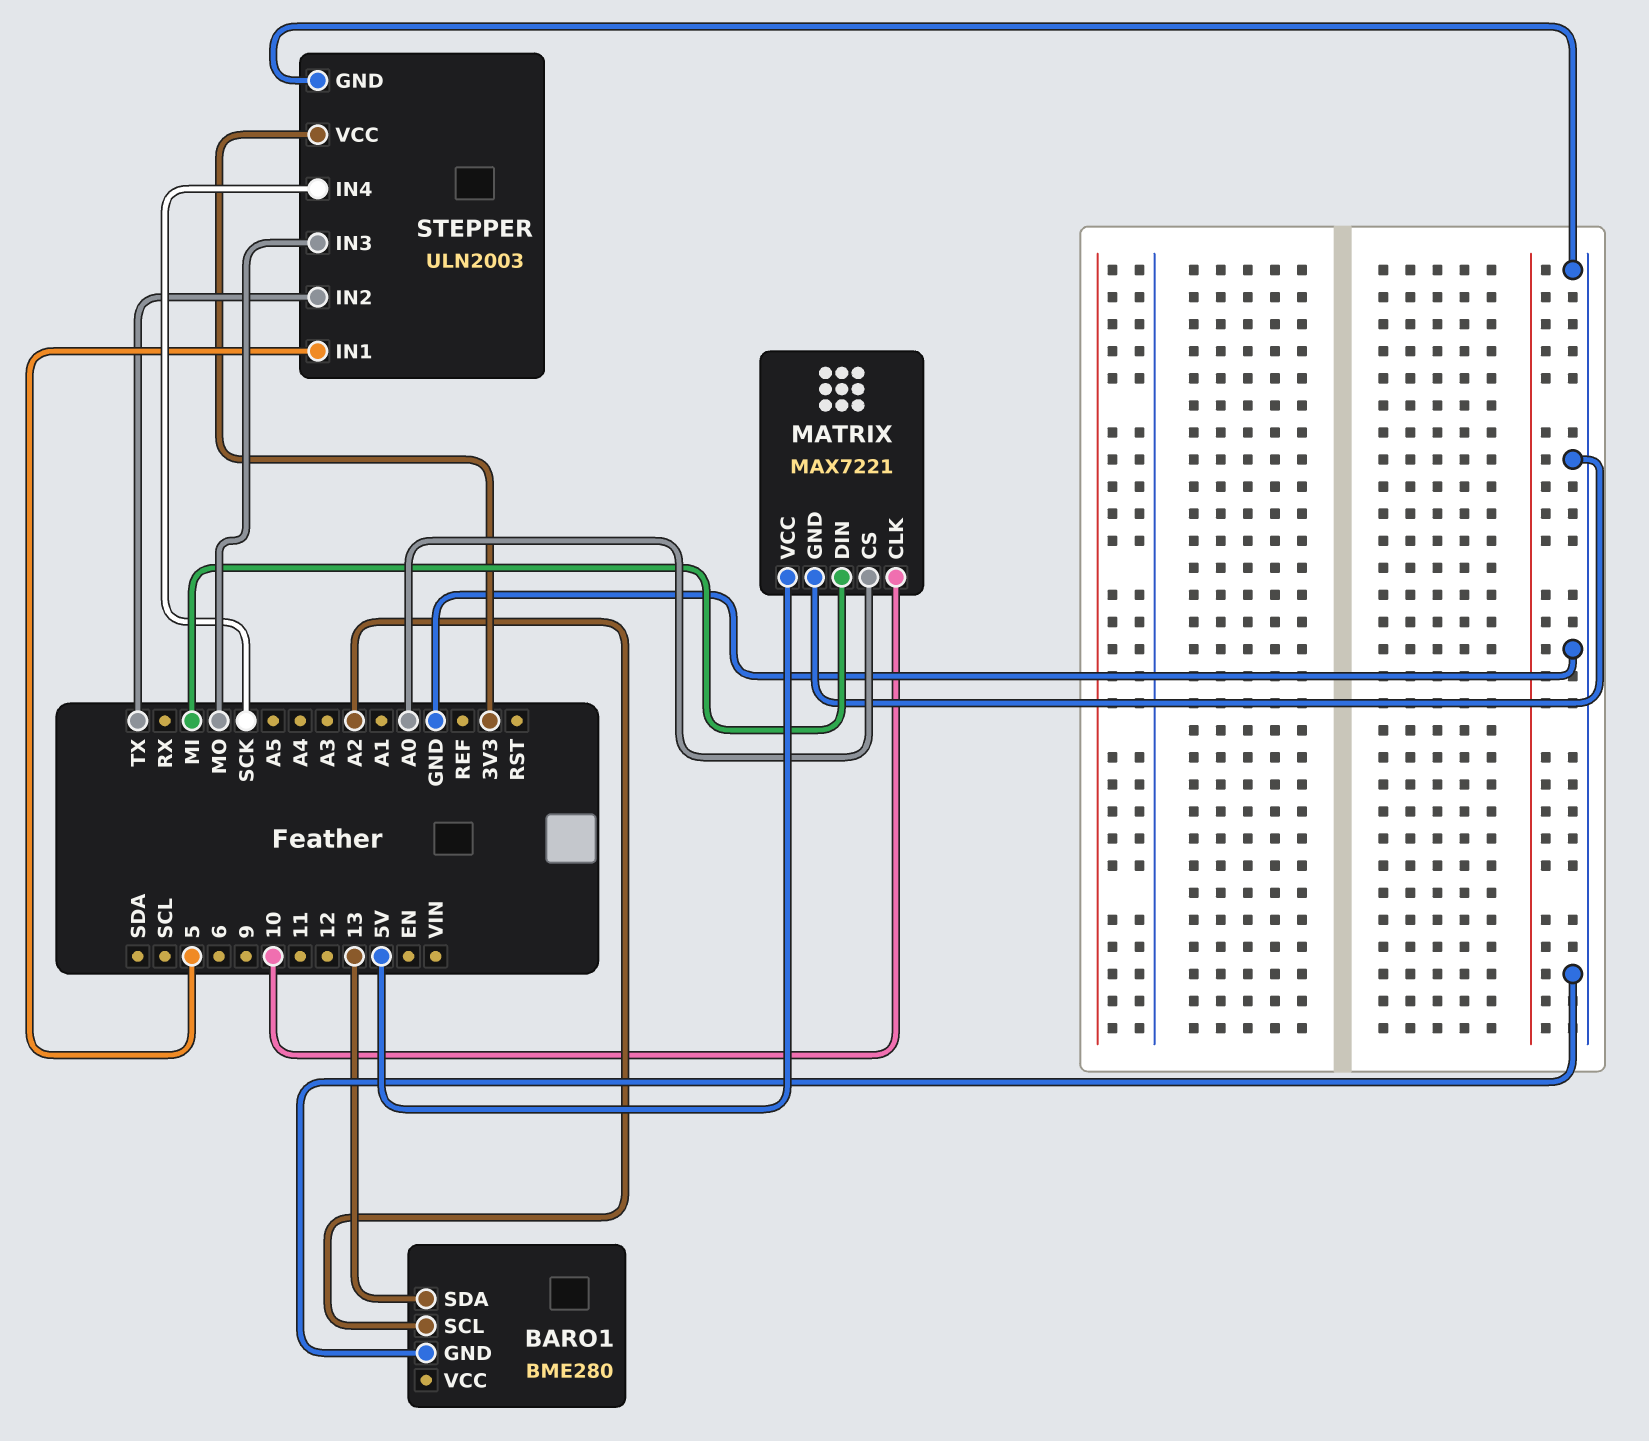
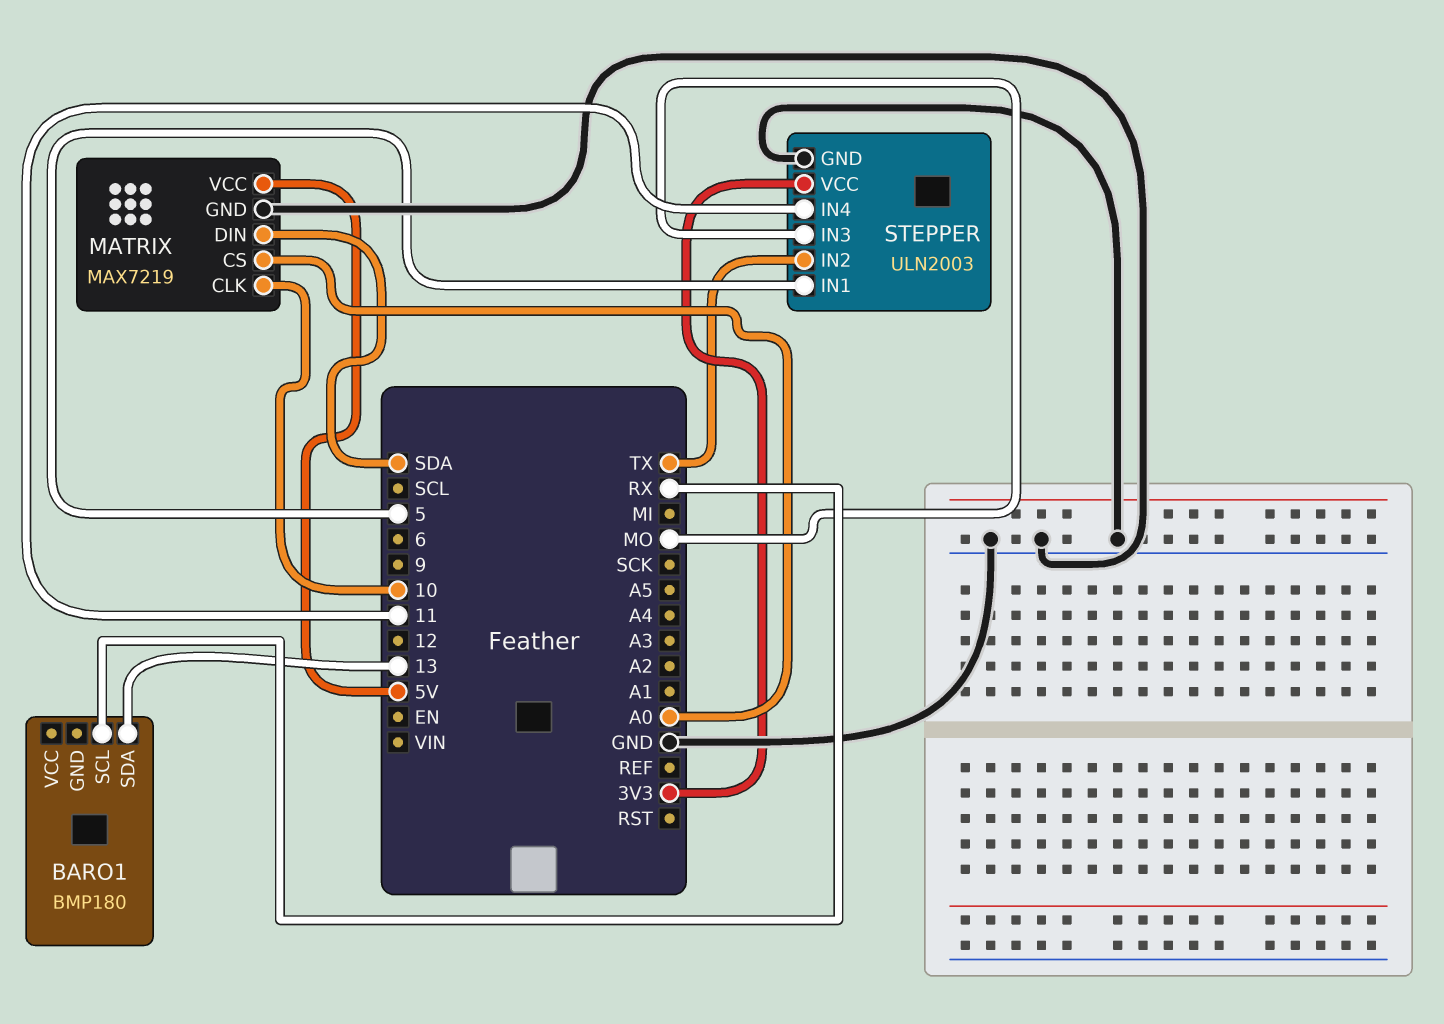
BARO1: BME280 -> BMP180
BARO1 pin GND: GND -> none
BARO1 pin SCL: A2 -> RX
MATRIX: MAX7221 -> MAX7219
MATRIX pin DIN: MI -> SDA
STEPPER pin IN4: SCK -> 11

